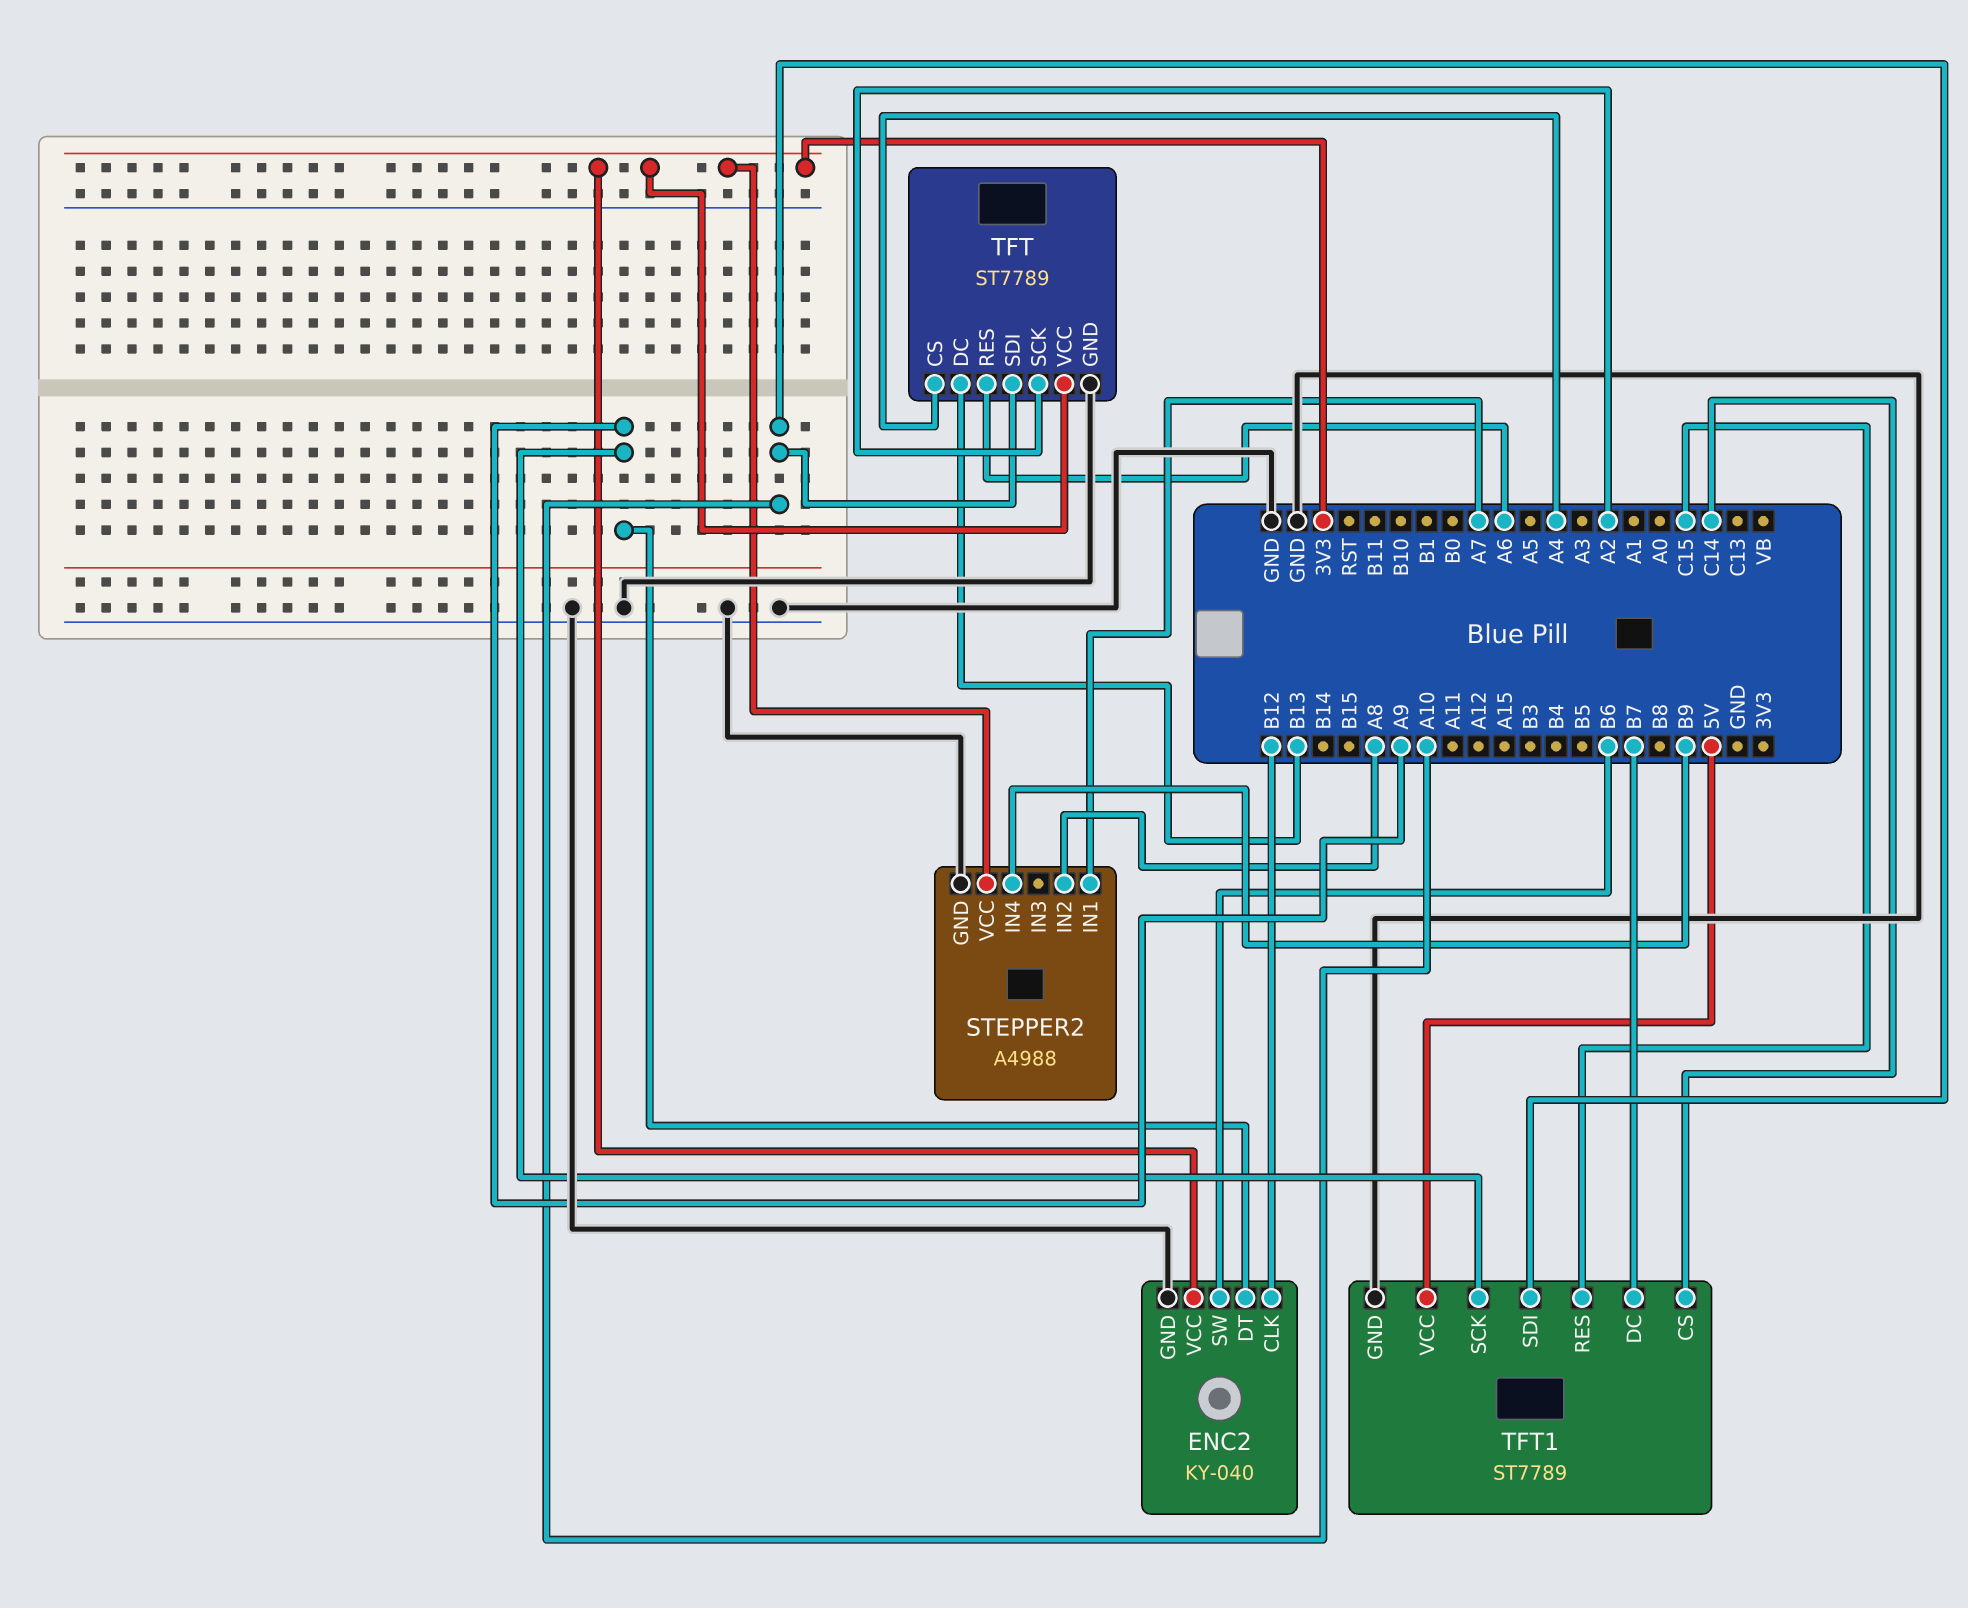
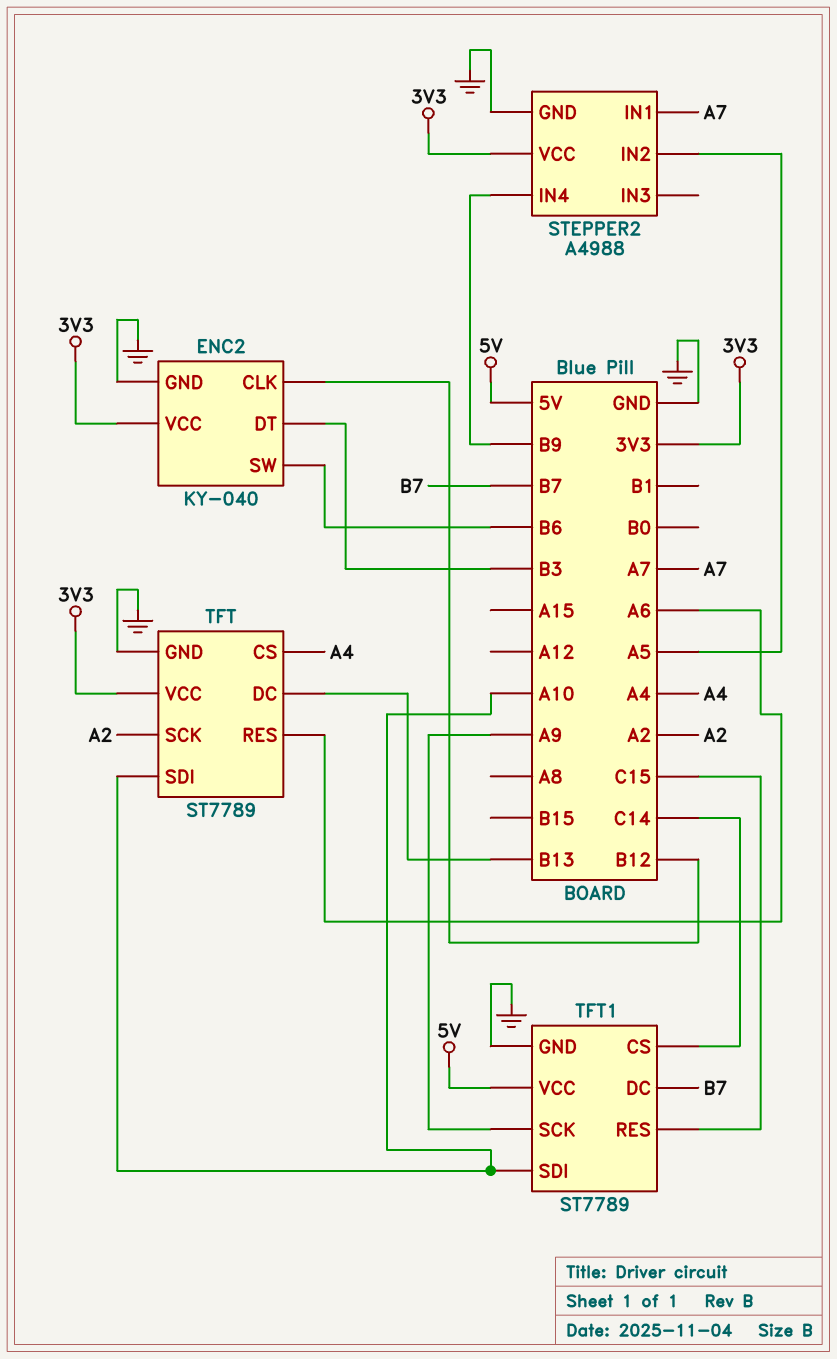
ENC2 pin DT: A9 -> B3
STEPPER2 pin IN2: A8 -> A5

